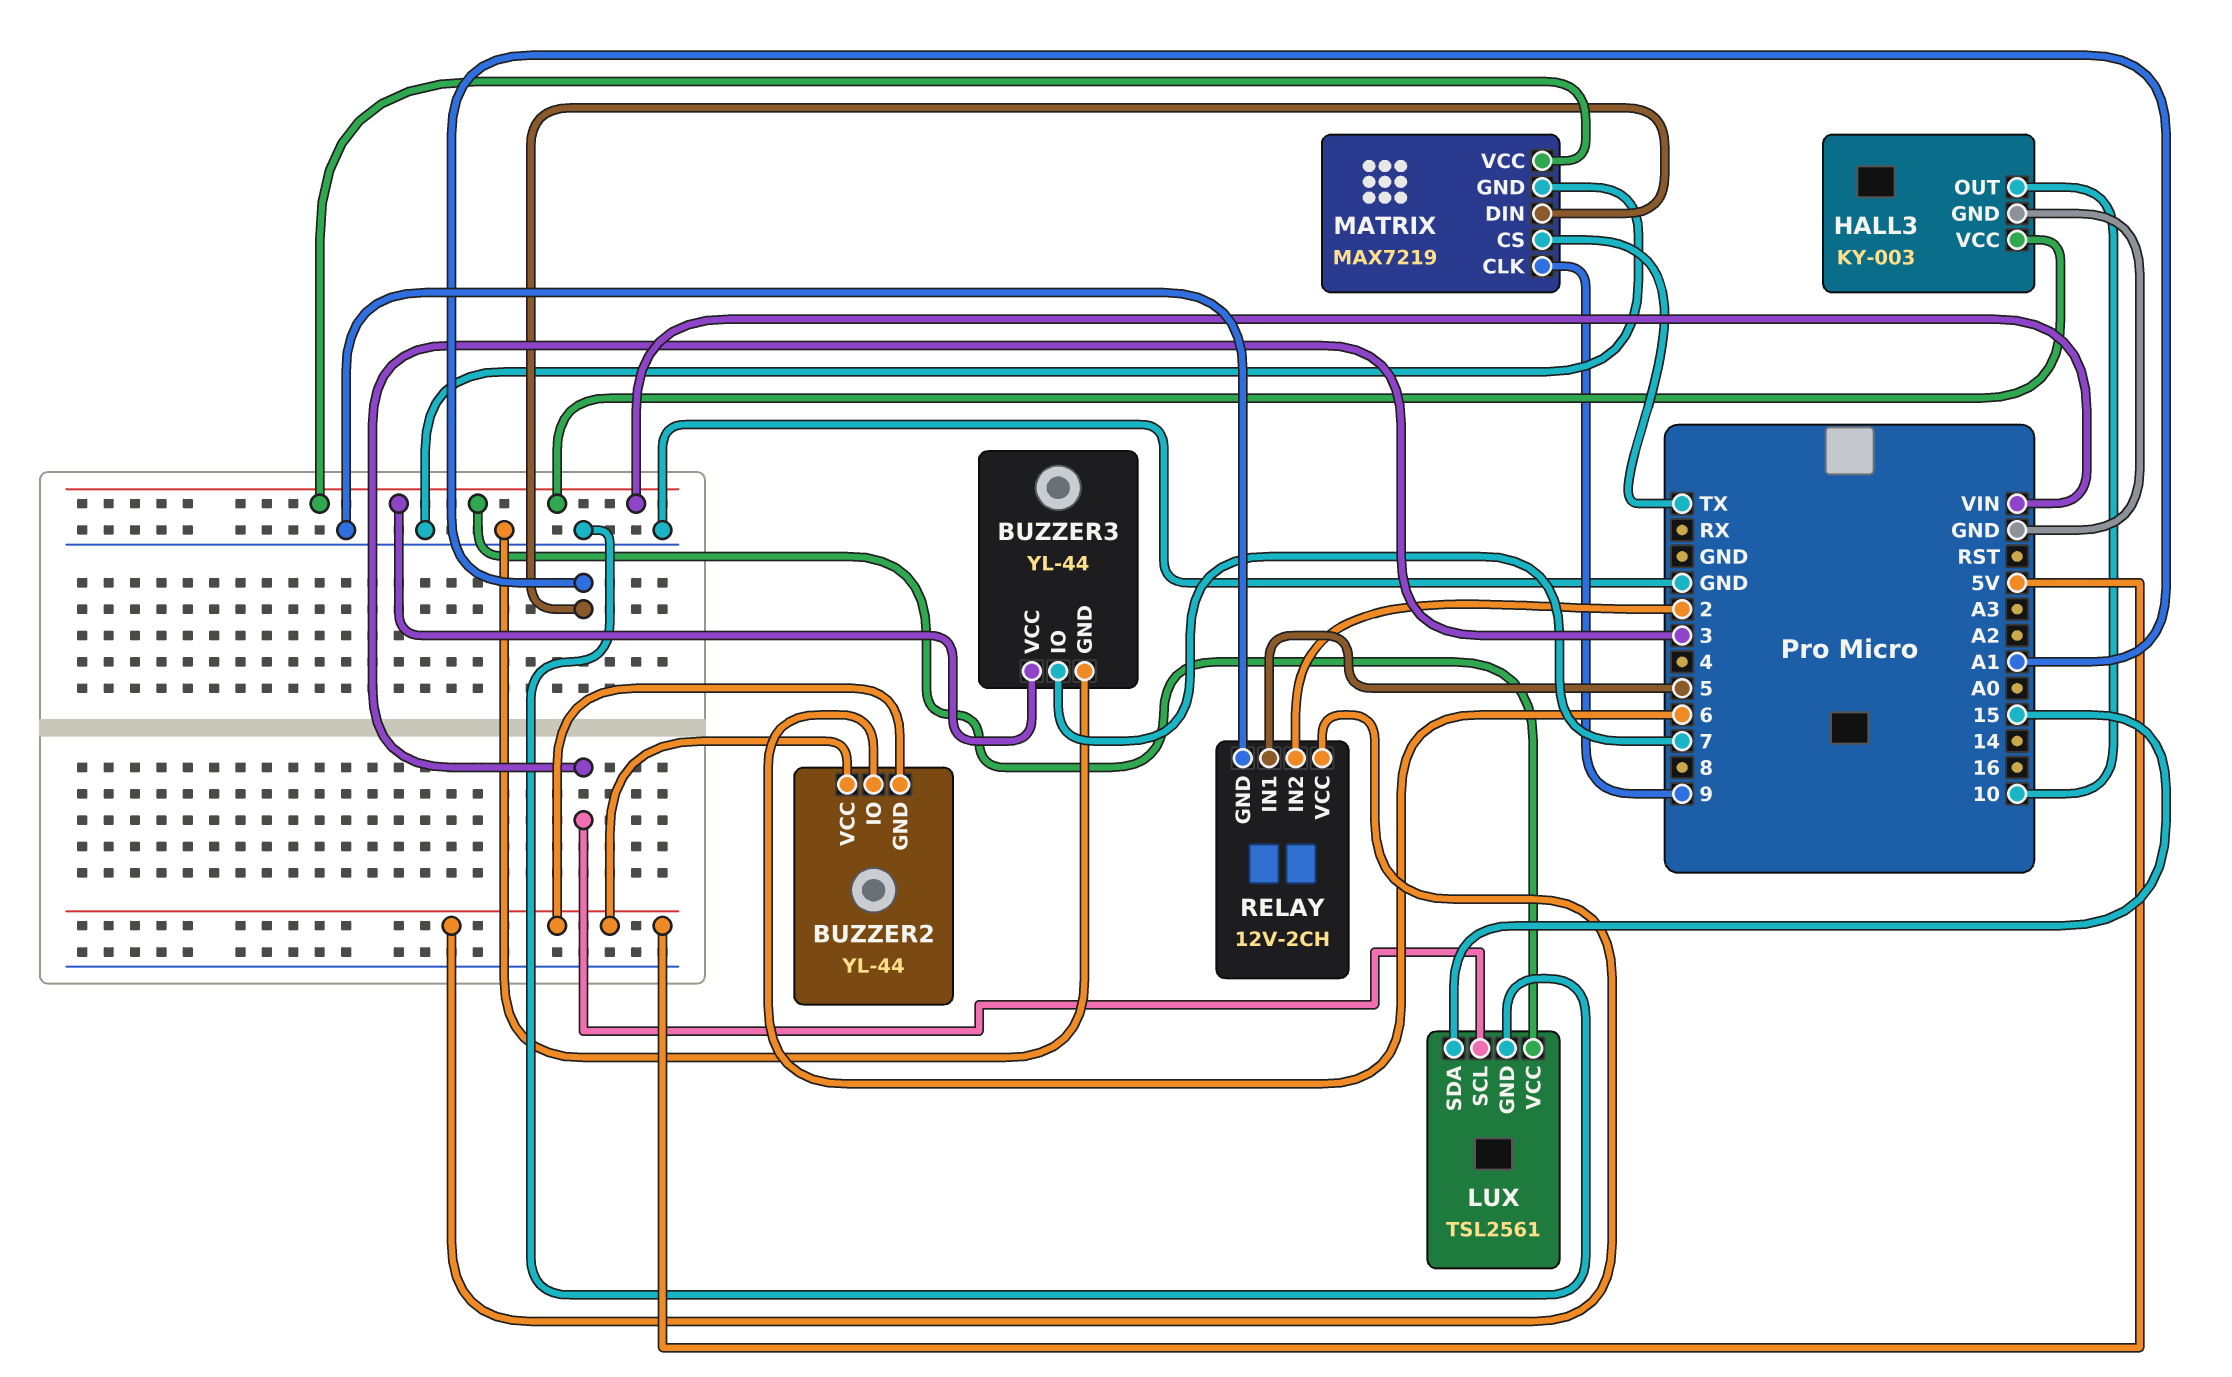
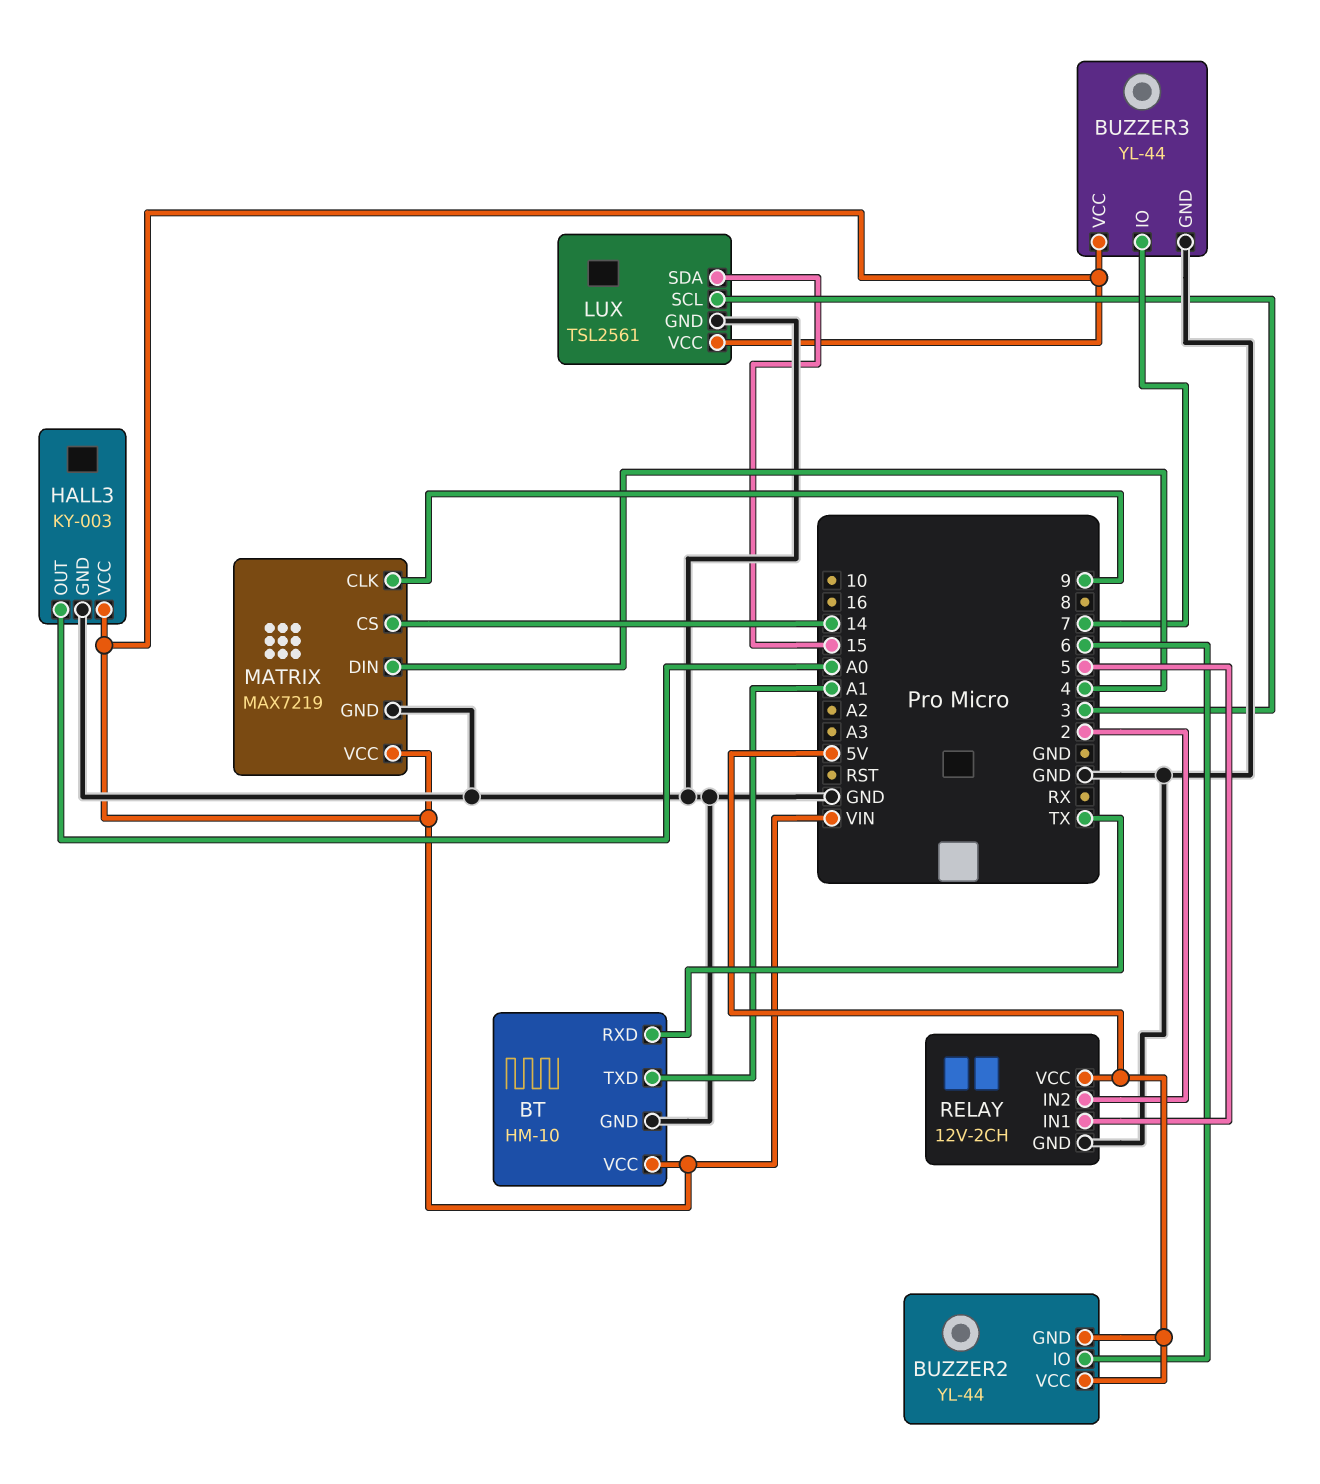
BT: none -> HM-10
BT pin GND: none -> GND
BT pin RXD: none -> TX
BT pin TXD: none -> A1
BT pin VCC: none -> VIN
HALL3 pin OUT: 10 -> A0
MATRIX pin CS: TX -> 14
MATRIX pin DIN: A1 -> 4

